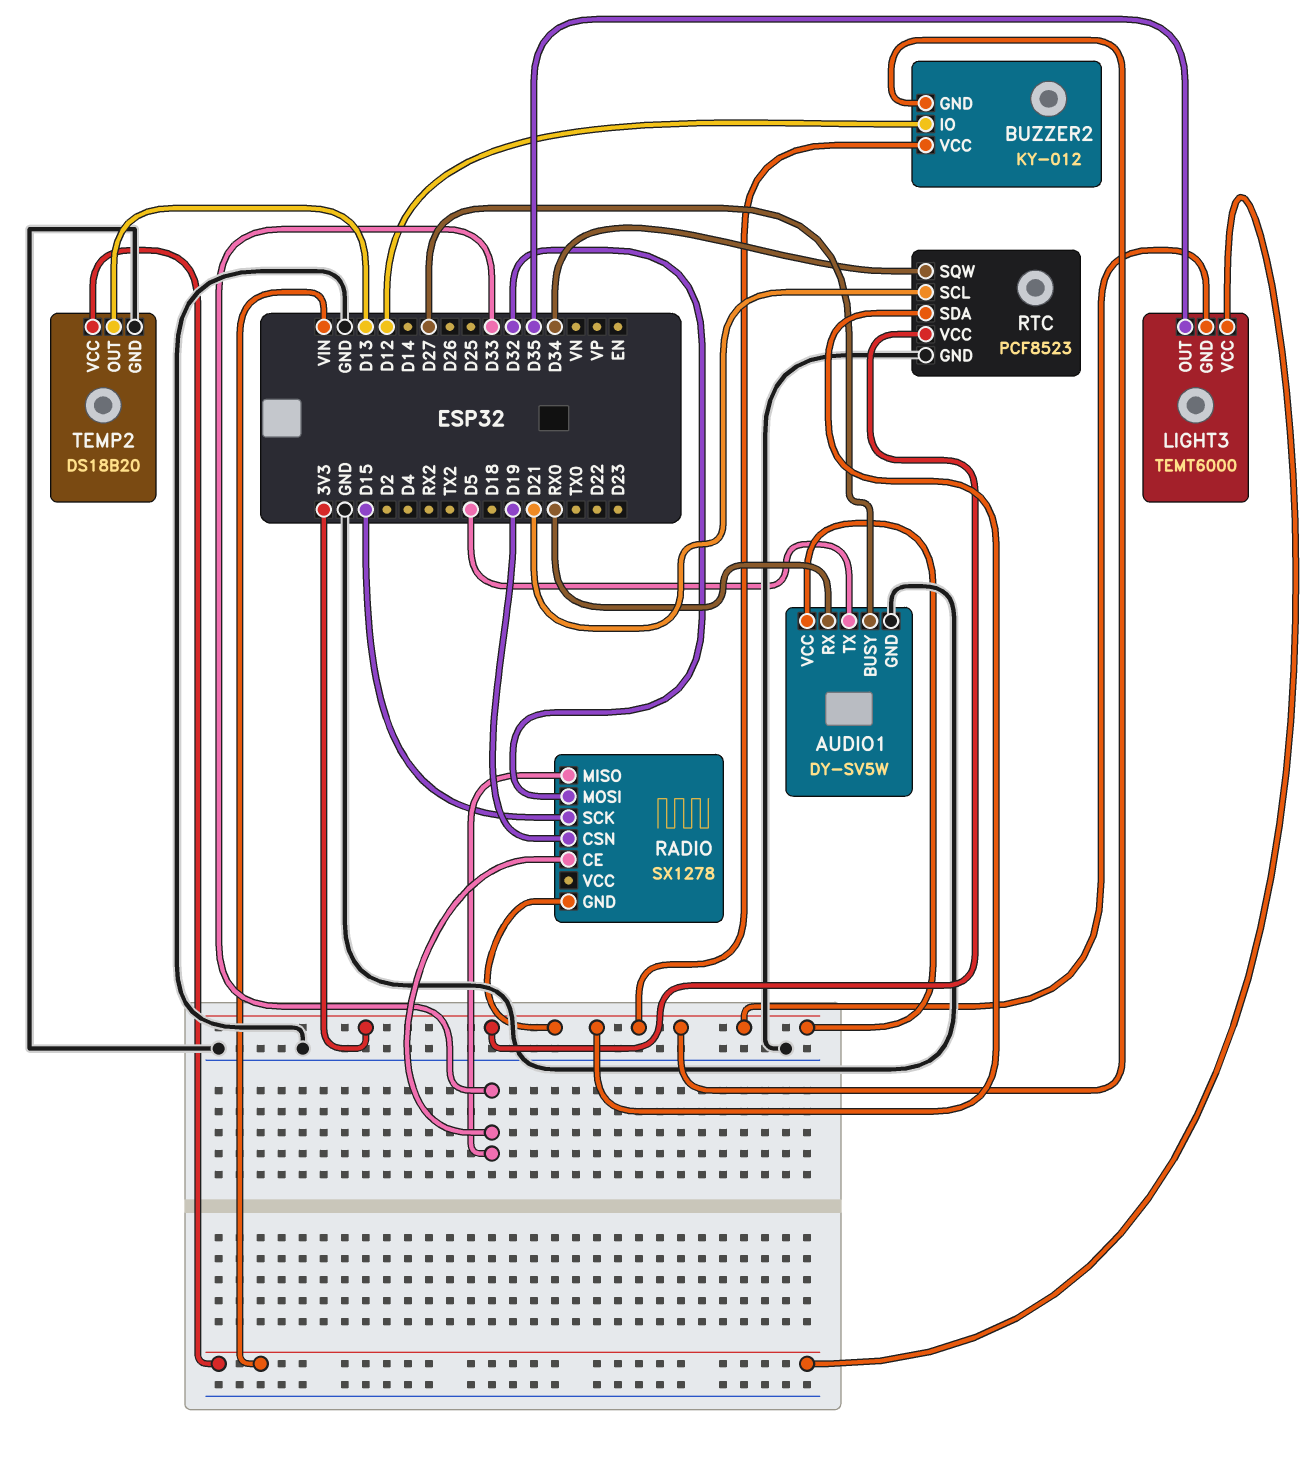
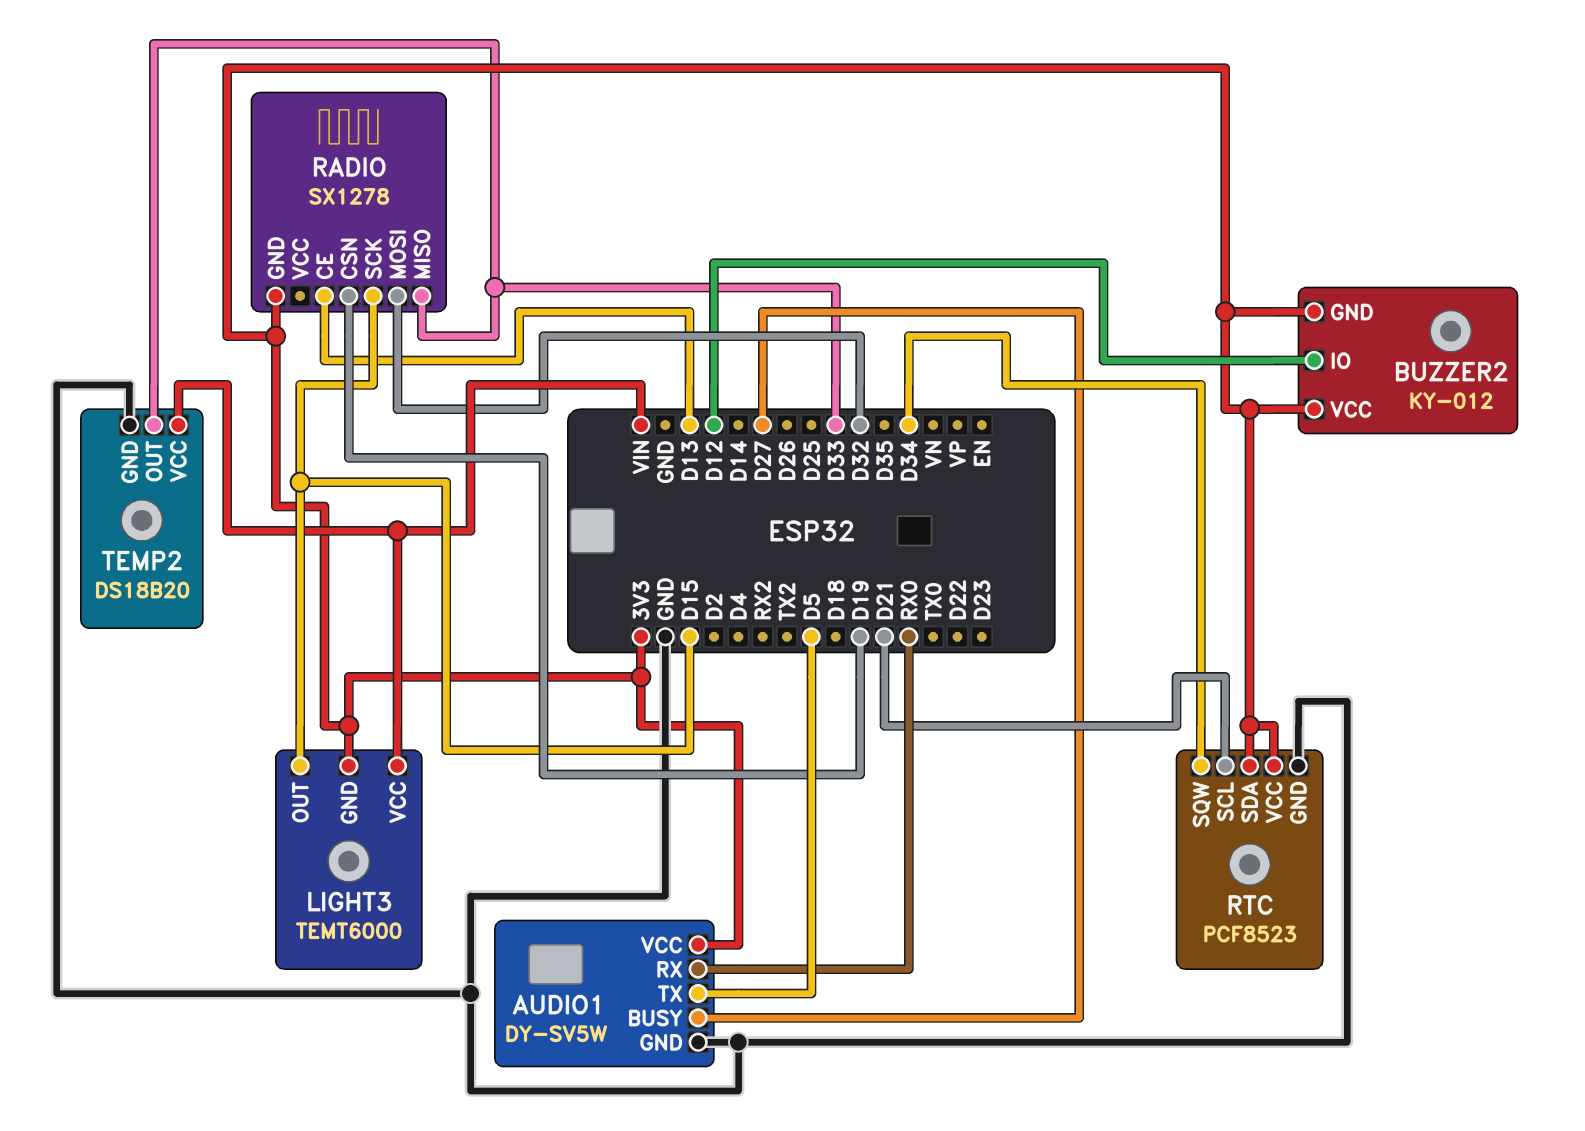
LIGHT3 pin OUT: D35 -> D15
RADIO pin CE: D33 -> D13
TEMP2 pin OUT: D13 -> D33

